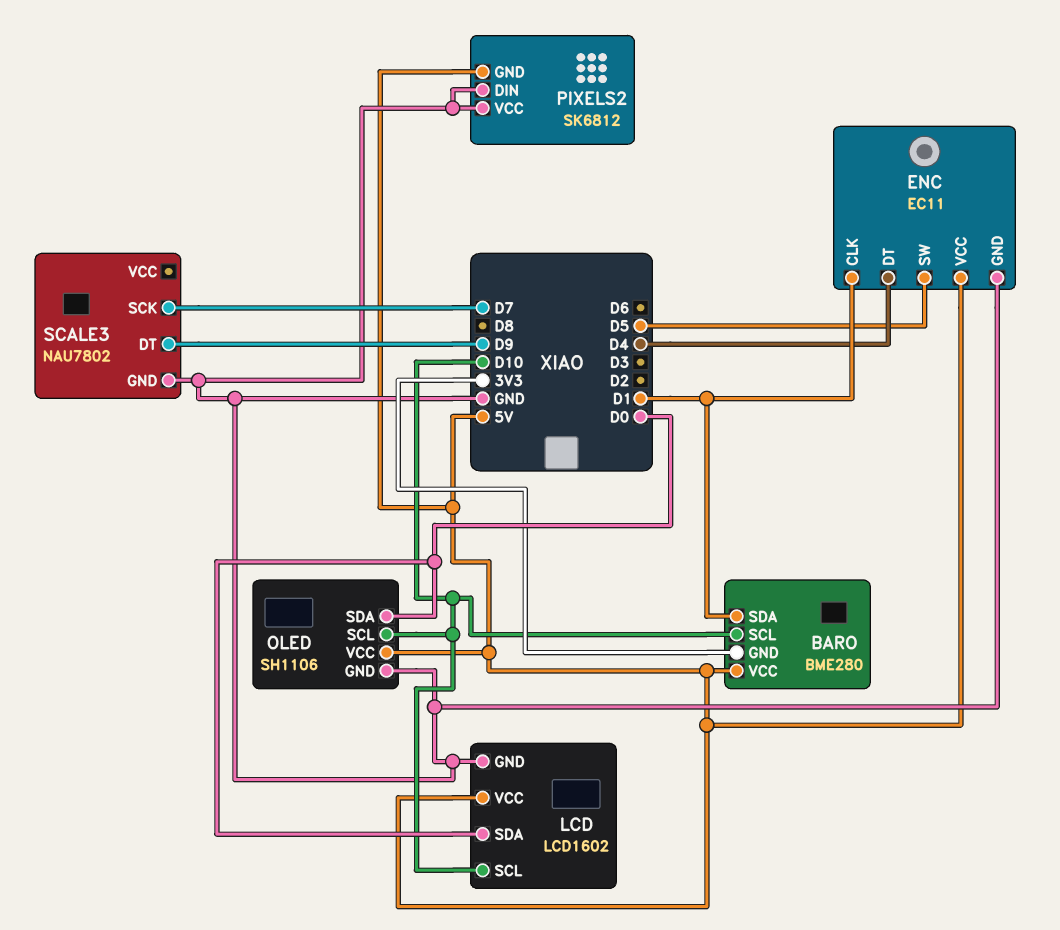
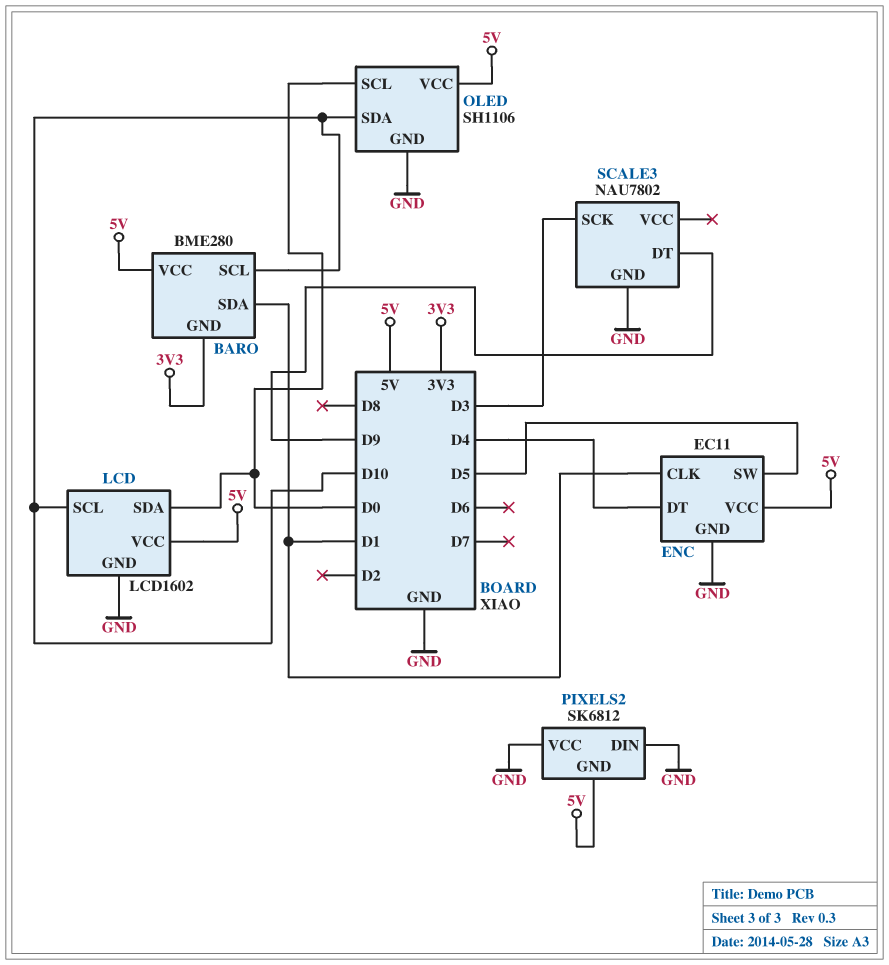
OLED pin SCL: D10 -> D0
OLED pin SDA: D0 -> D10
SCALE3 pin SCK: D7 -> D3

